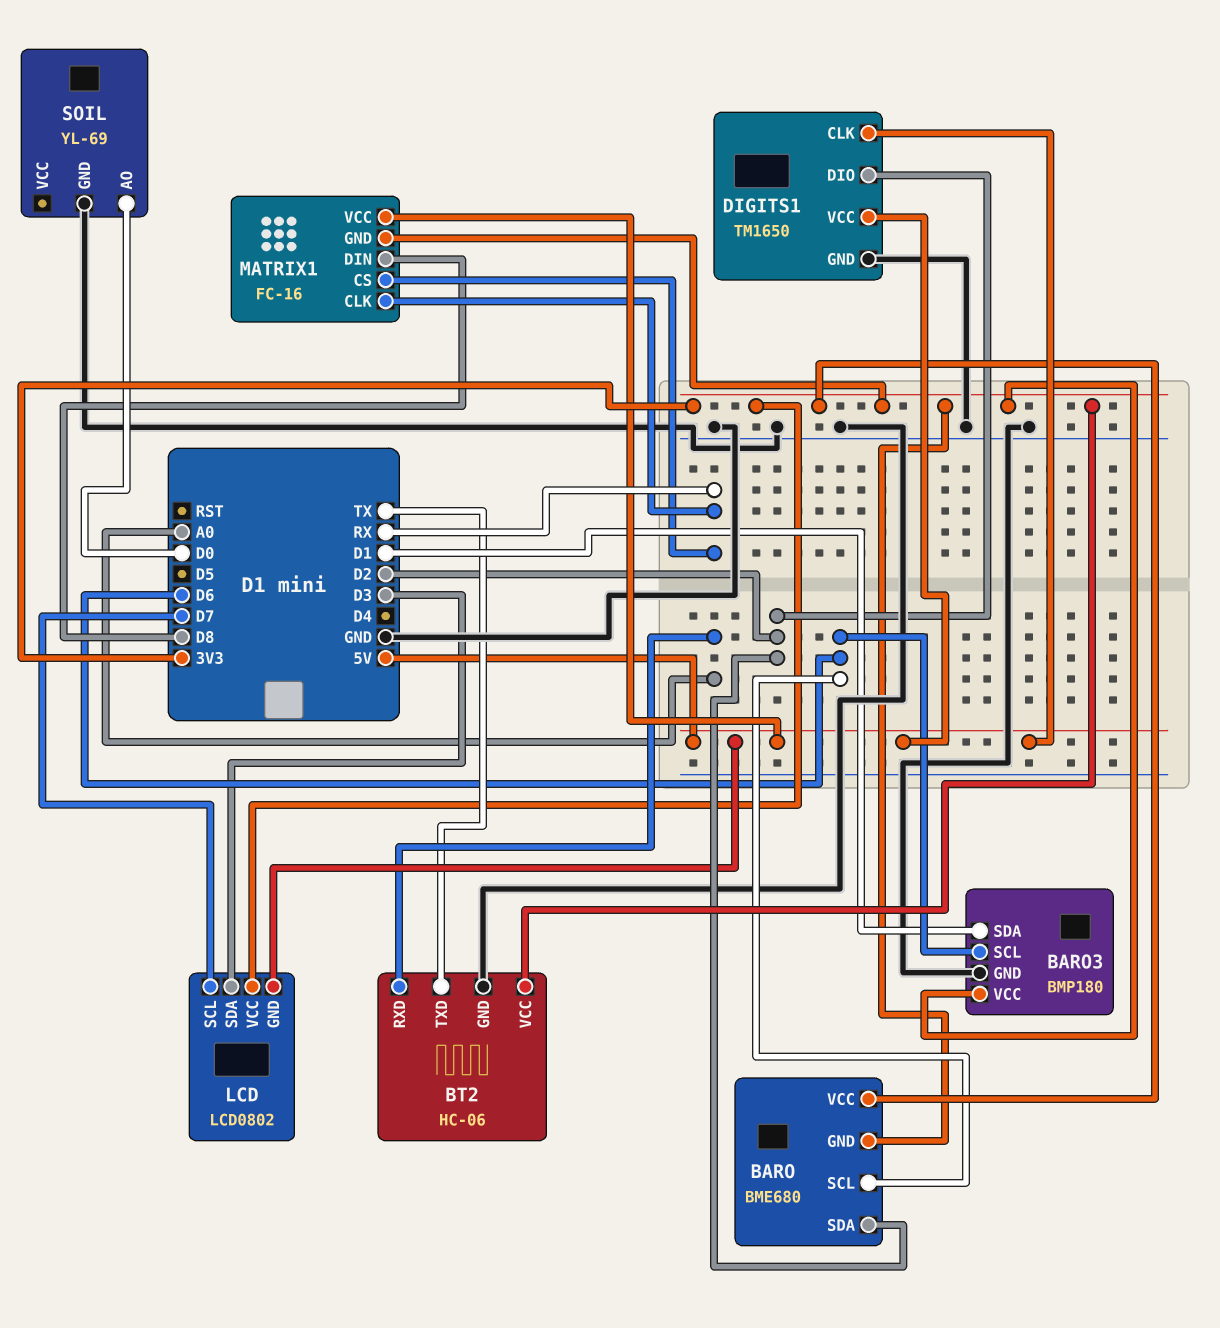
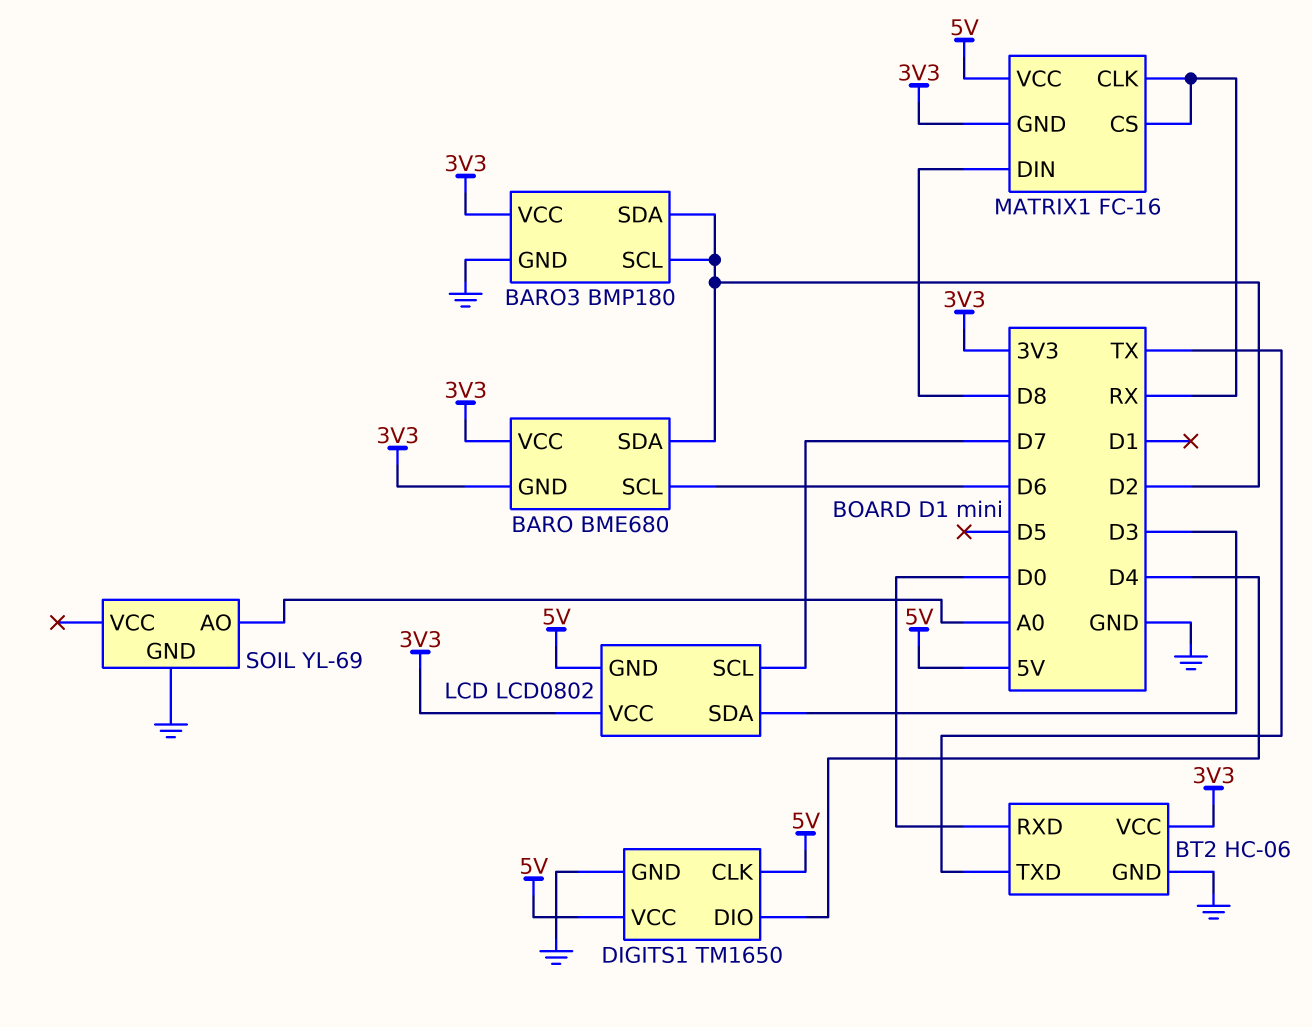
BARO3 pin SCL: D6 -> D2
BARO3 pin SDA: D1 -> D2
BT2 pin RXD: A0 -> D0
DIGITS1 pin DIO: D2 -> D4
SOIL pin AO: D0 -> A0

